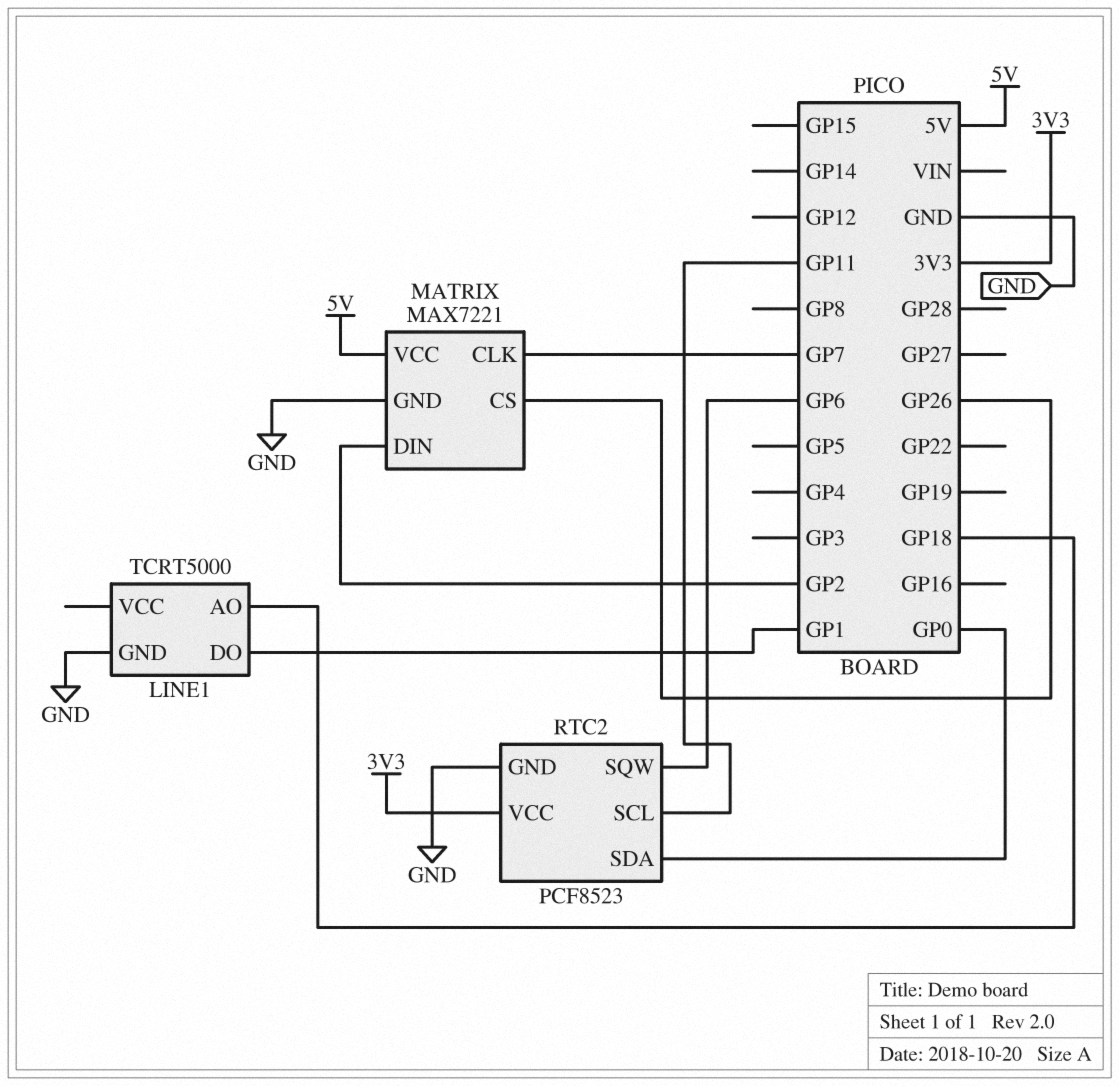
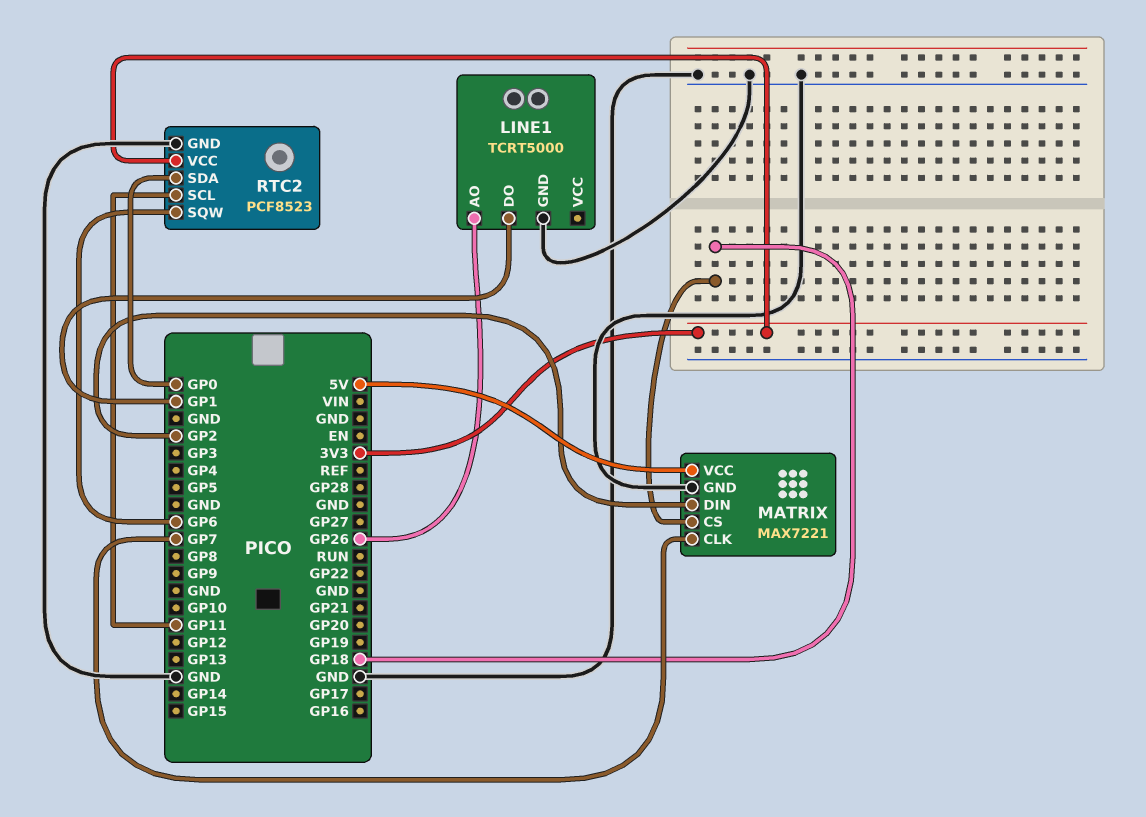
LINE1 pin AO: GP18 -> GP26
MATRIX pin CS: GP26 -> GP18

